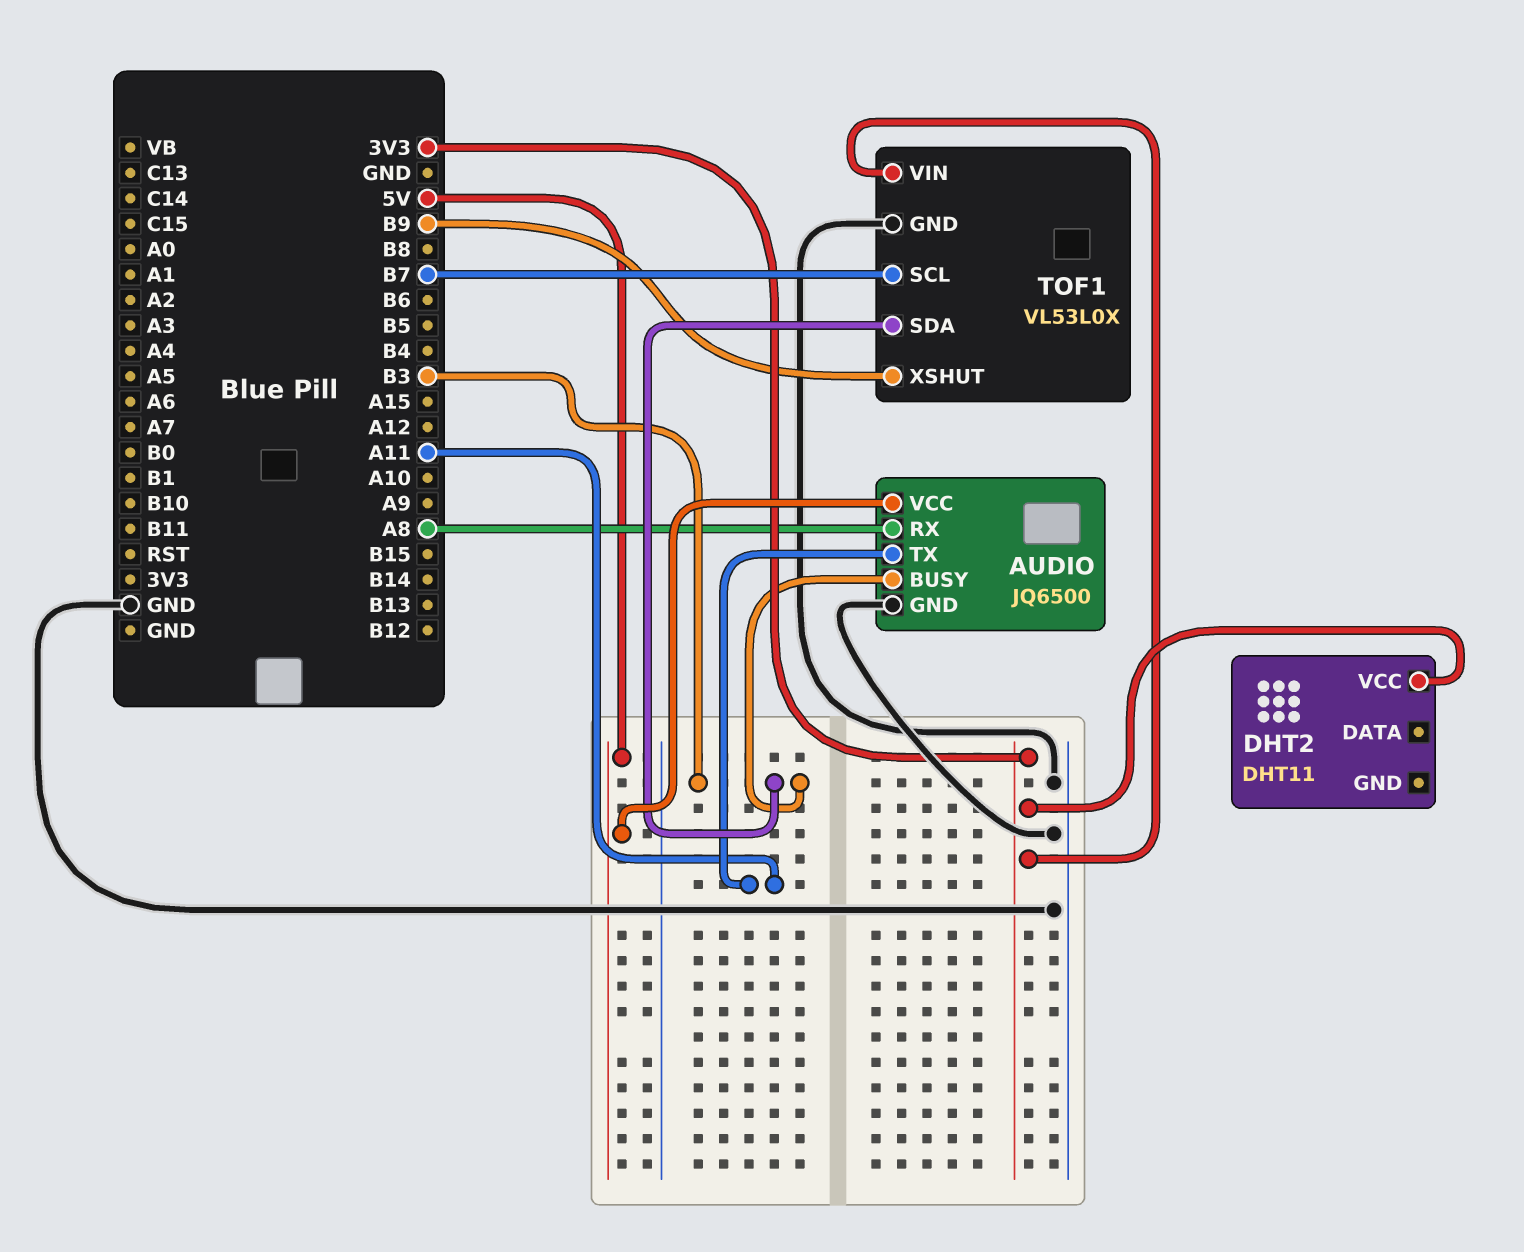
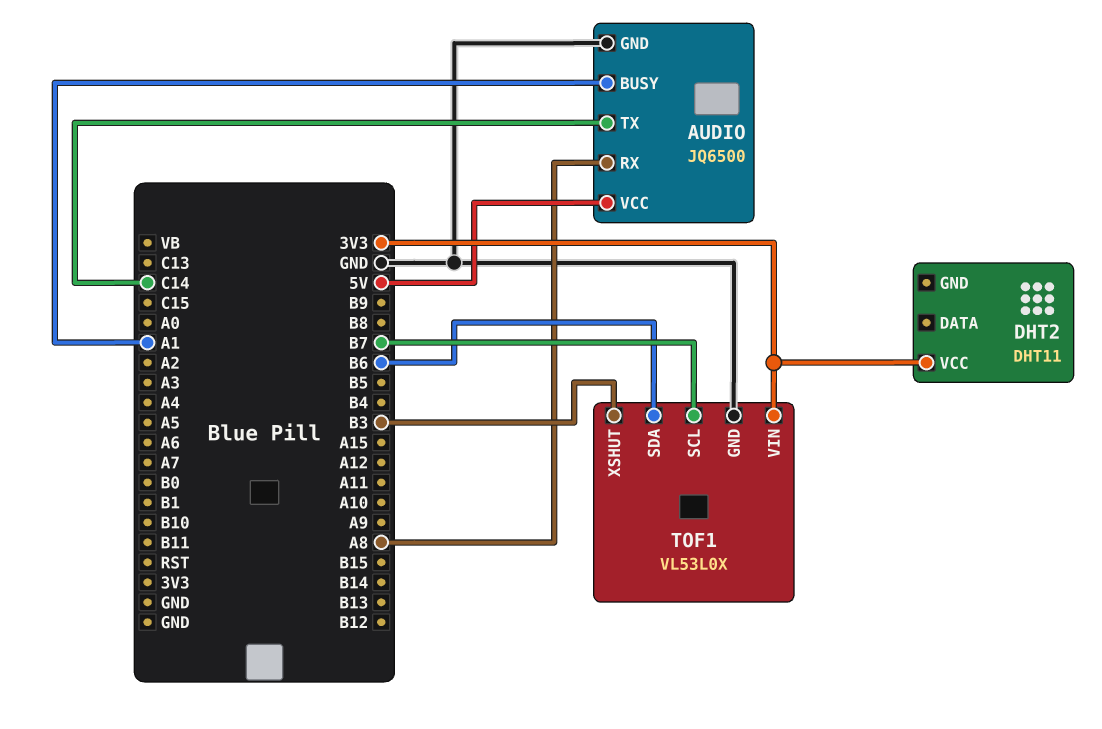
AUDIO pin BUSY: B3 -> A1
AUDIO pin TX: A11 -> C14
TOF1 pin SDA: B3 -> B6
TOF1 pin XSHUT: B9 -> B3

